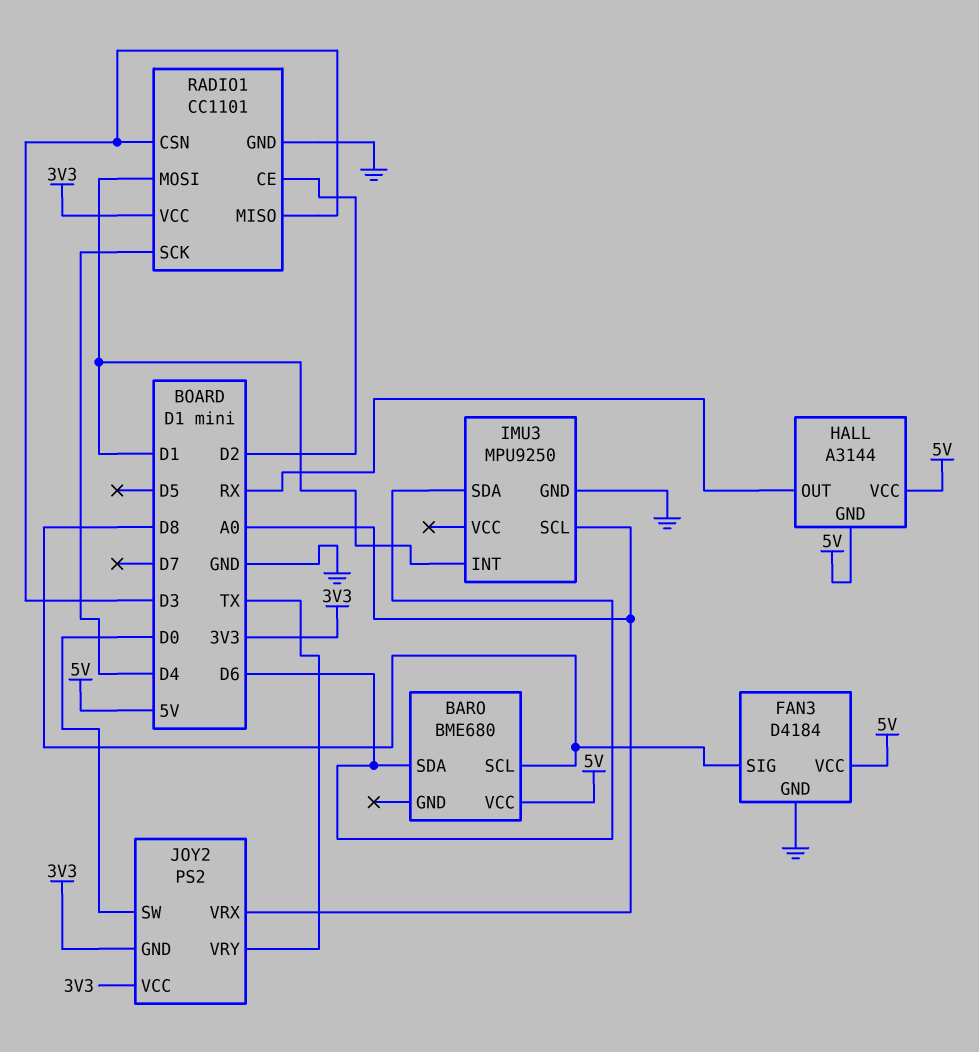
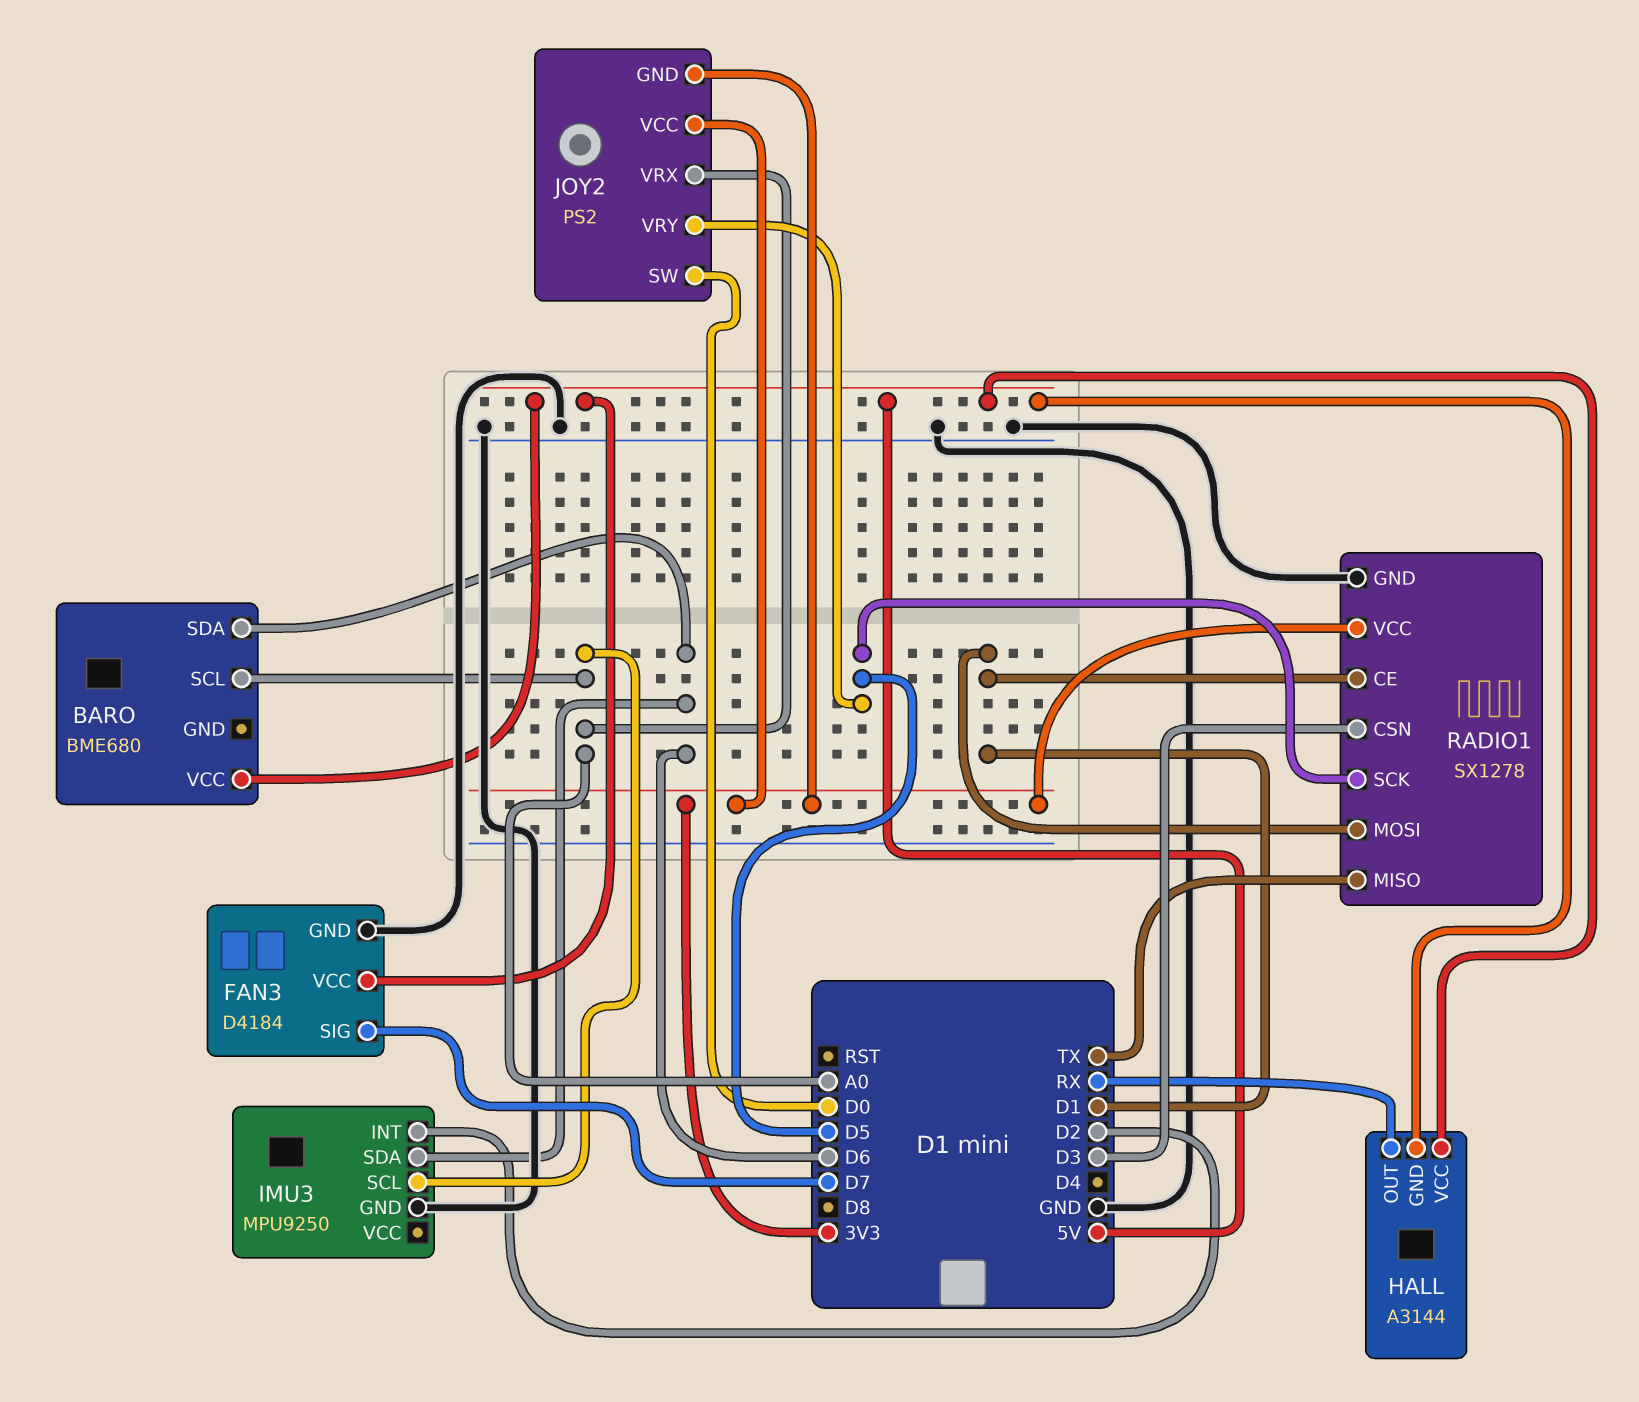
BARO pin SCL: D8 -> A0
FAN3 pin SIG: D8 -> D7
IMU3 pin INT: D1 -> D2
JOY2 pin VRY: TX -> D5
RADIO1: CC1101 -> SX1278
RADIO1 pin CE: D2 -> D1
RADIO1 pin MISO: D3 -> TX
RADIO1 pin SCK: D4 -> D5

